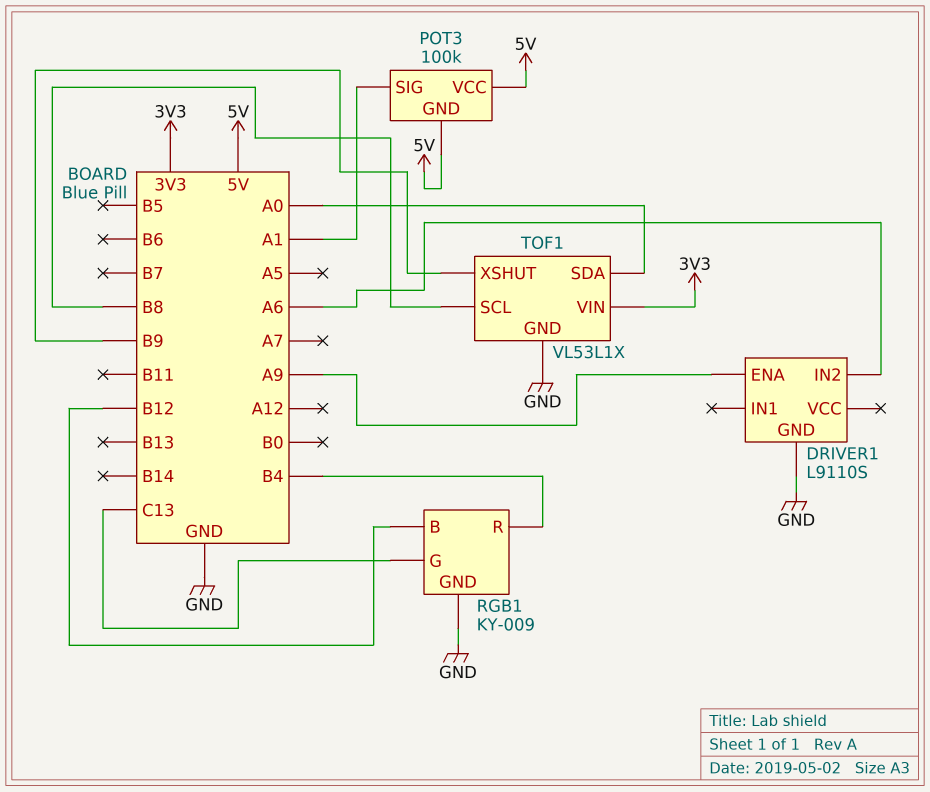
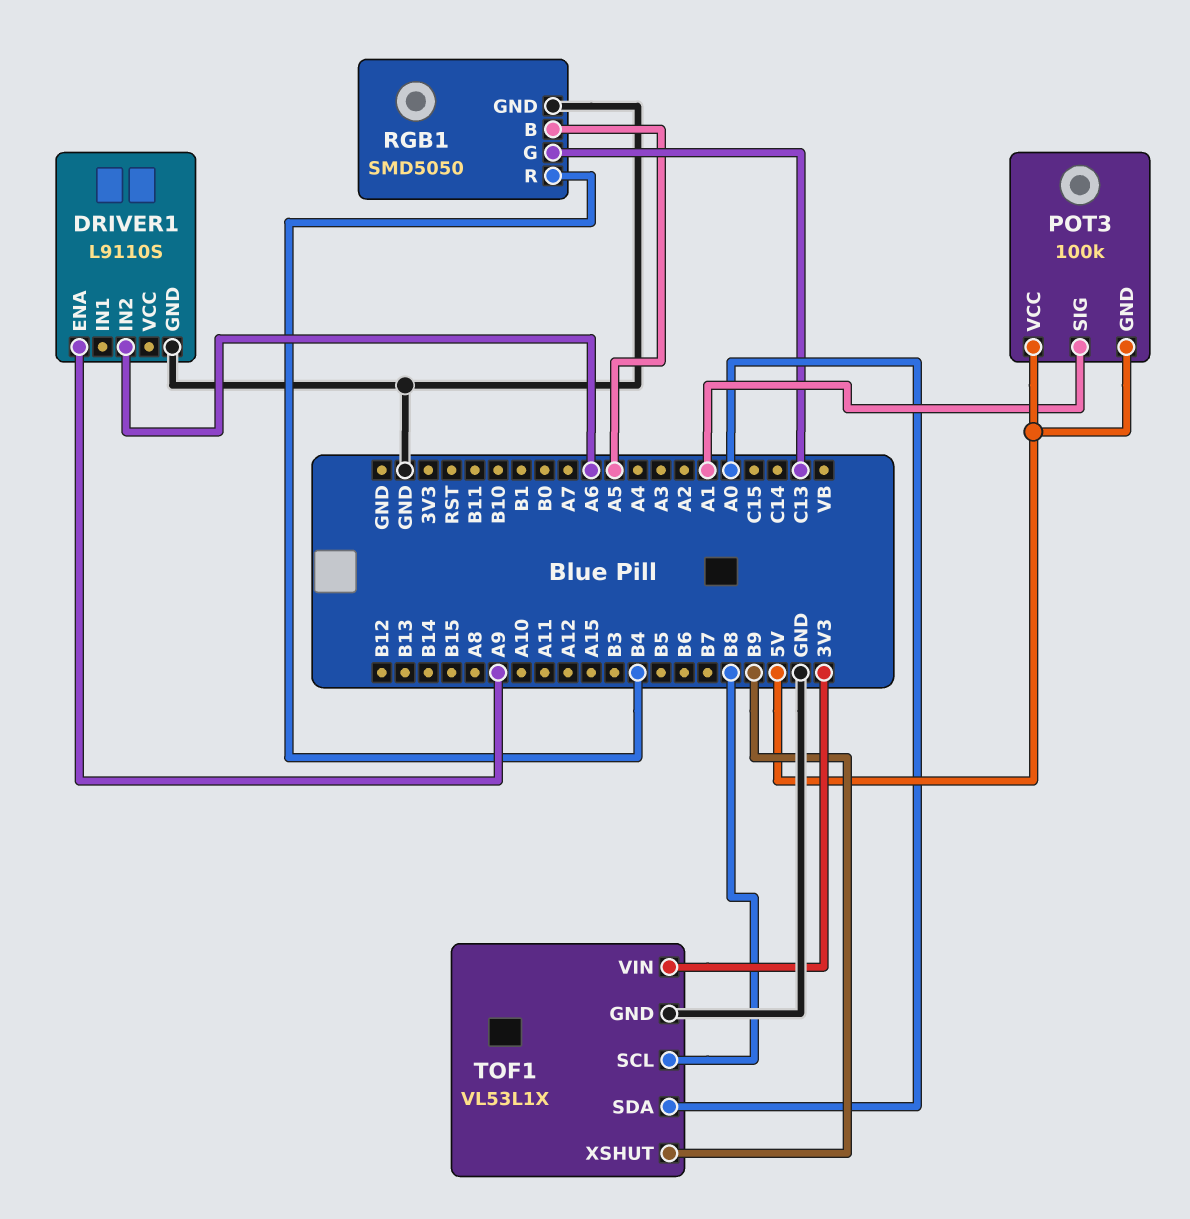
RGB1: KY-009 -> SMD5050
RGB1 pin B: B12 -> A5

